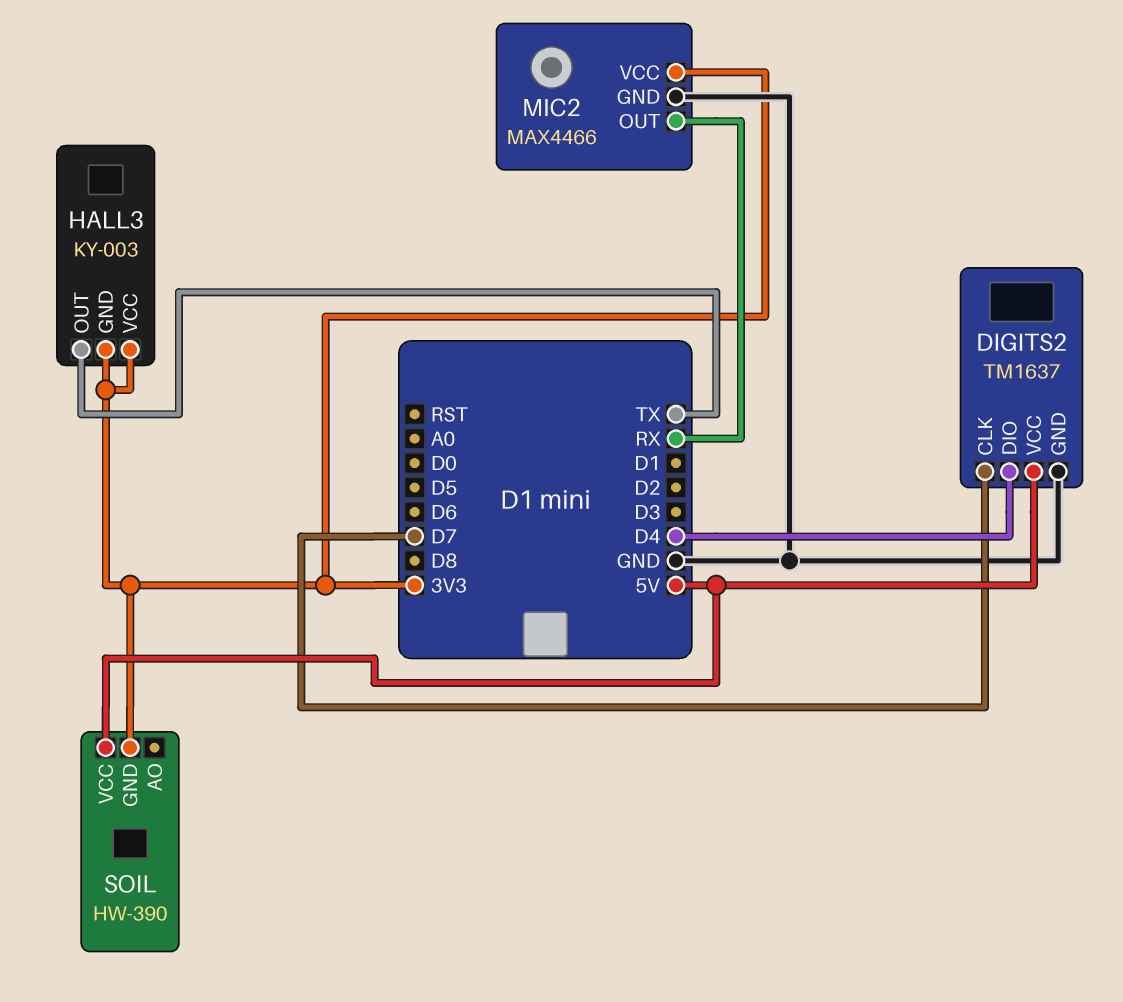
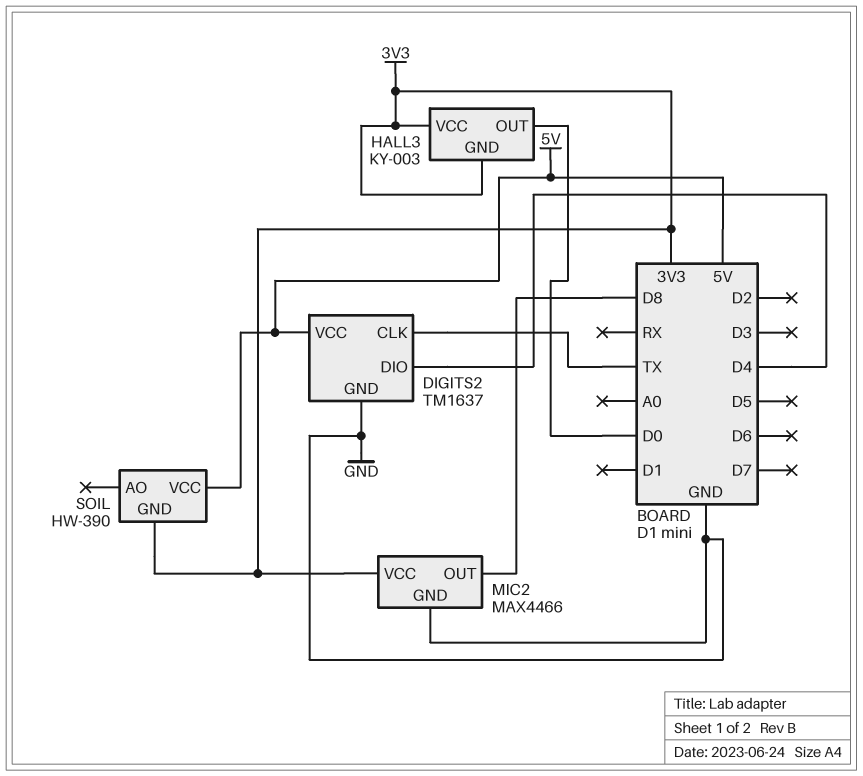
DIGITS2 pin CLK: D7 -> TX
HALL3 pin OUT: TX -> D0
MIC2 pin OUT: RX -> D8

